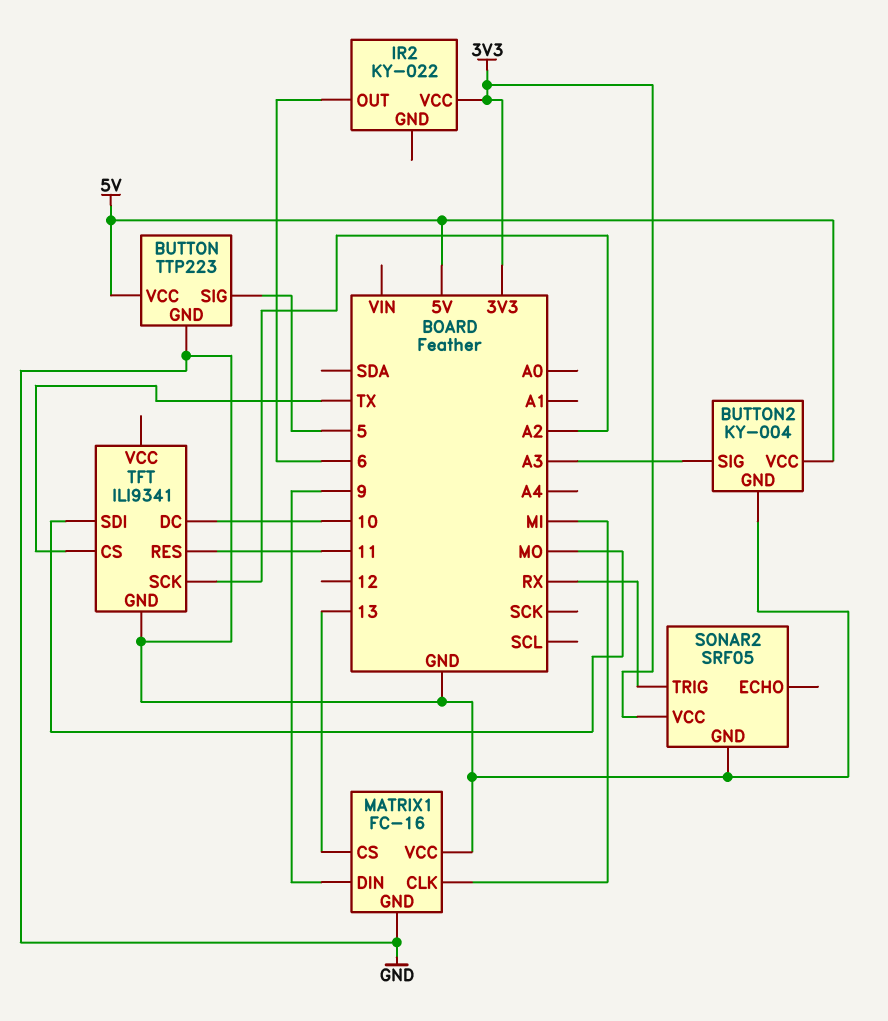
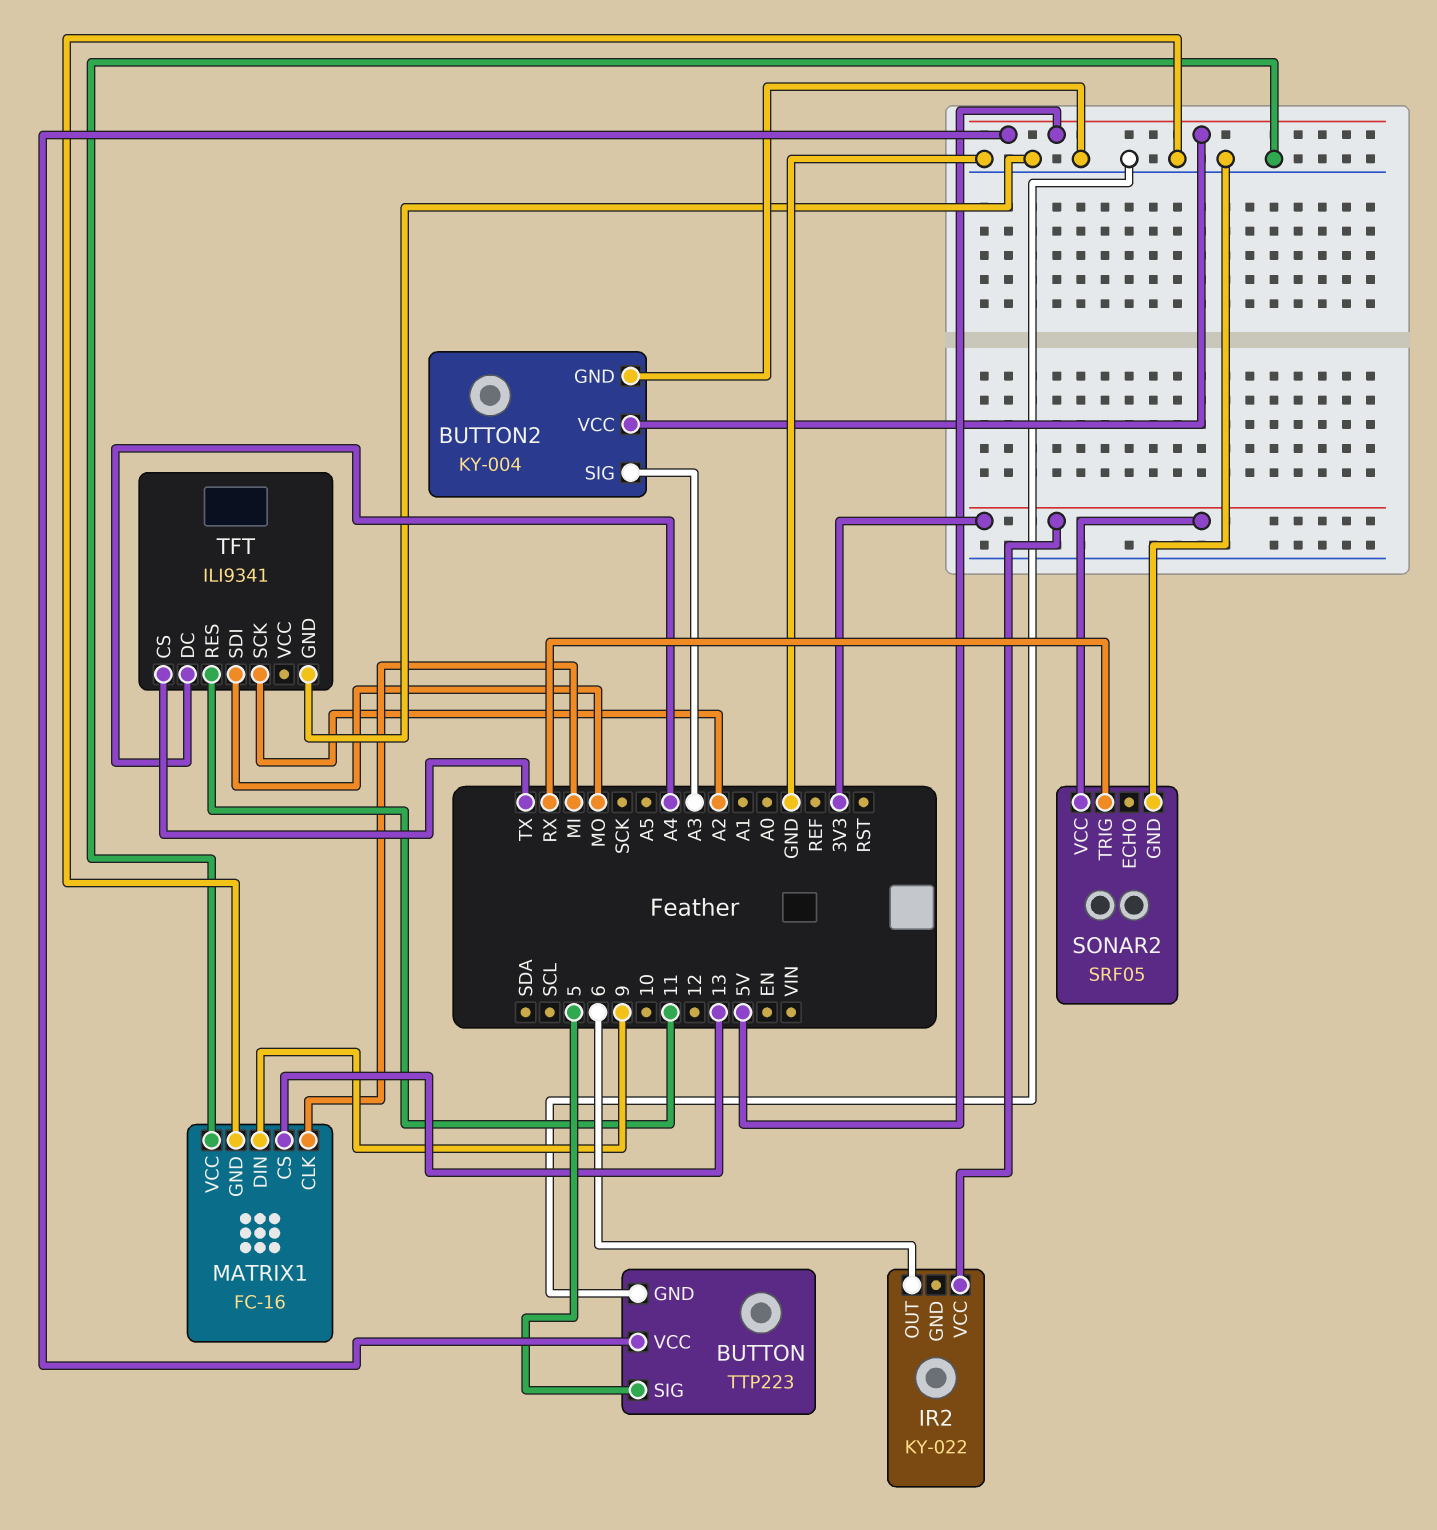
TFT pin DC: 10 -> A4

